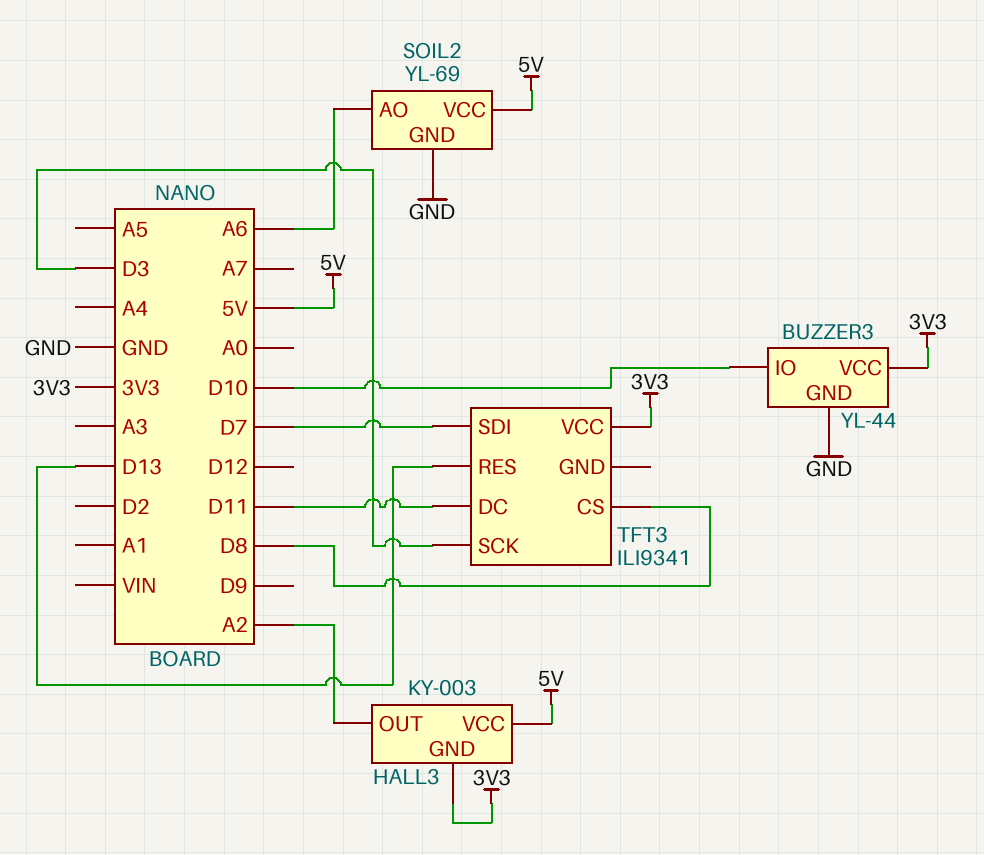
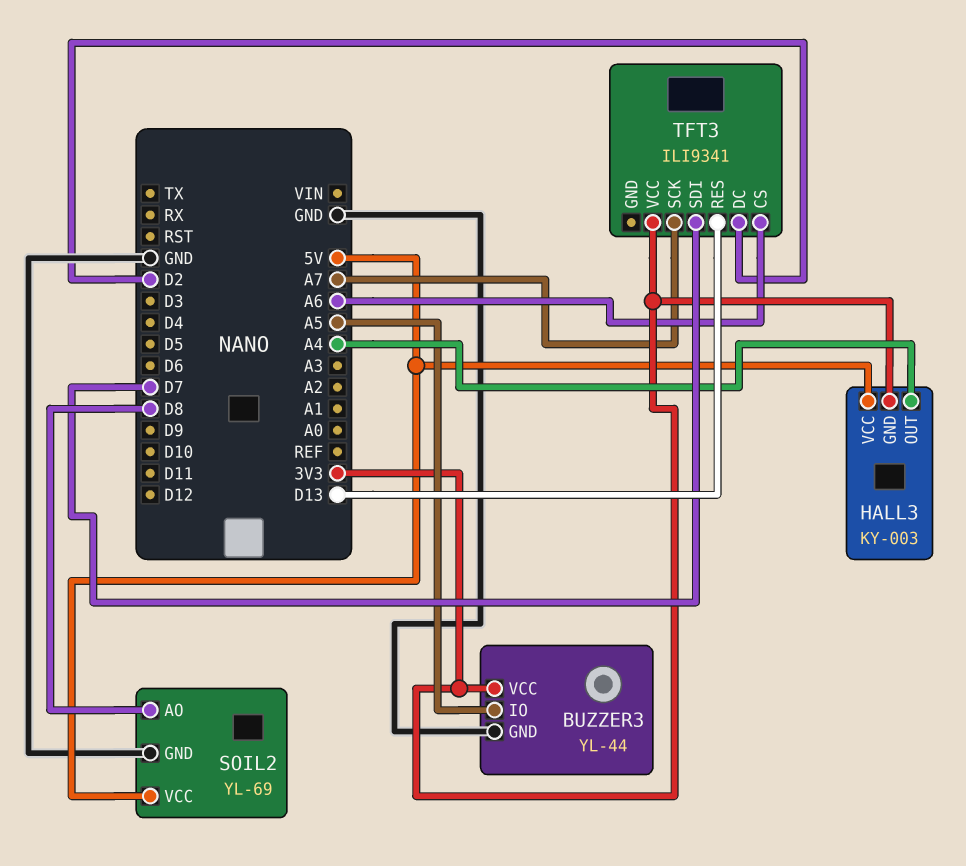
BUZZER3 pin IO: D10 -> A5
HALL3 pin OUT: A2 -> A4
SOIL2 pin AO: A6 -> D8
TFT3 pin CS: D8 -> A6
TFT3 pin DC: D11 -> D2
TFT3 pin SCK: D3 -> A7

